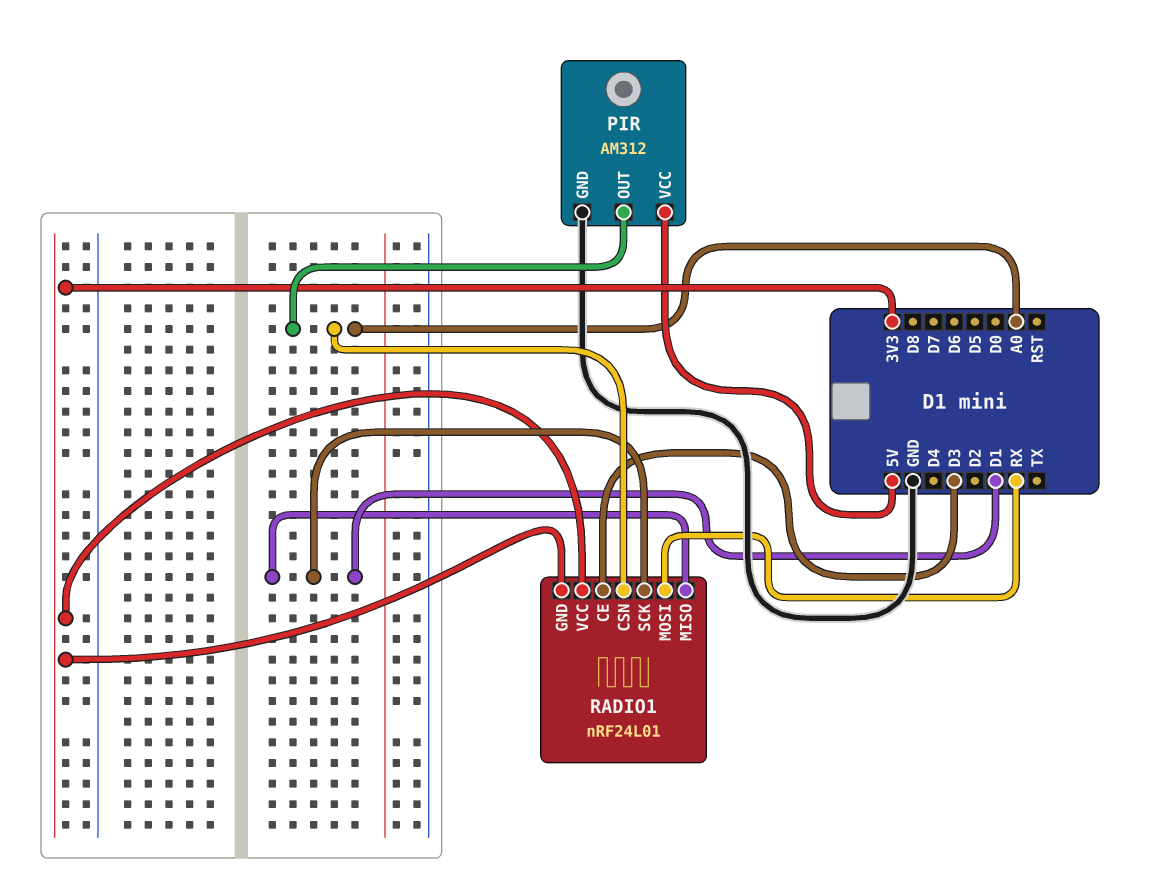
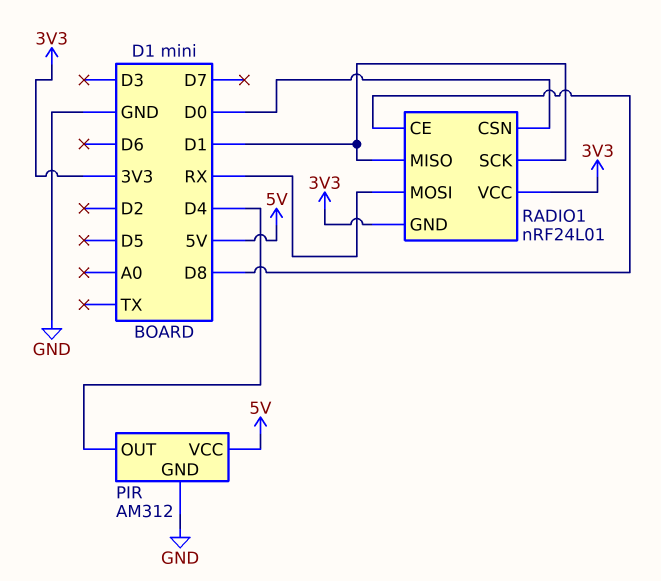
PIR pin OUT: A0 -> D4
RADIO1 pin CE: D3 -> D8
RADIO1 pin CSN: A0 -> D0

